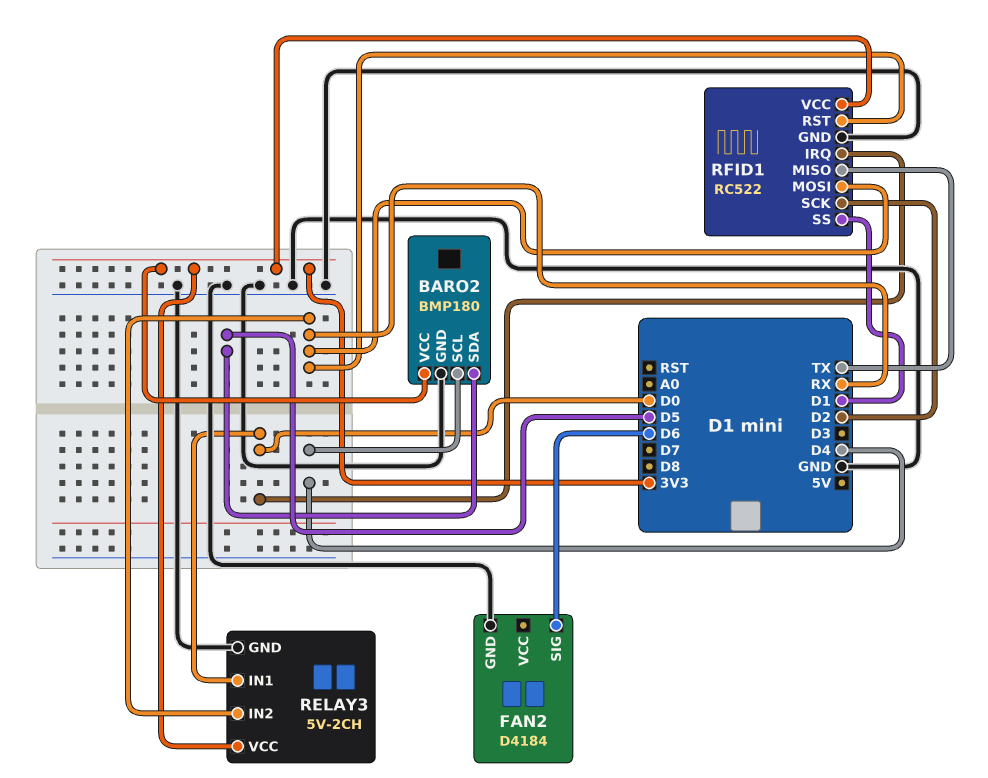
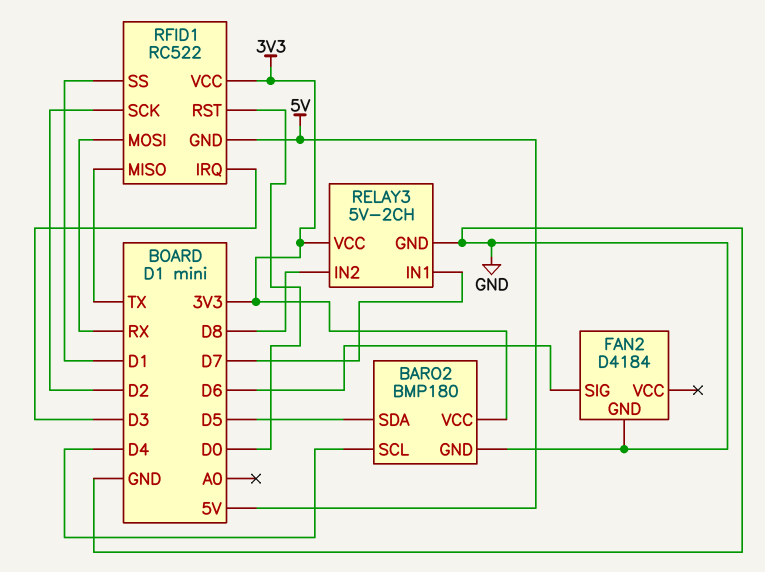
RELAY3 pin IN1: D0 -> D7
RELAY3 pin IN2: RX -> D8
RFID1 pin GND: GND -> 5V
RFID1 pin IRQ: D0 -> D3
RFID1 pin RST: RX -> D0

